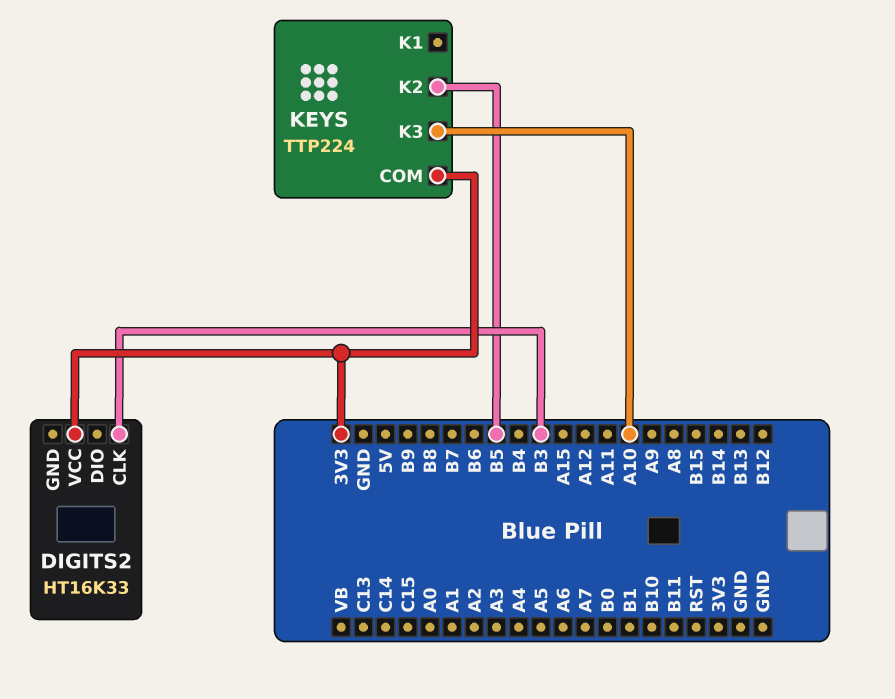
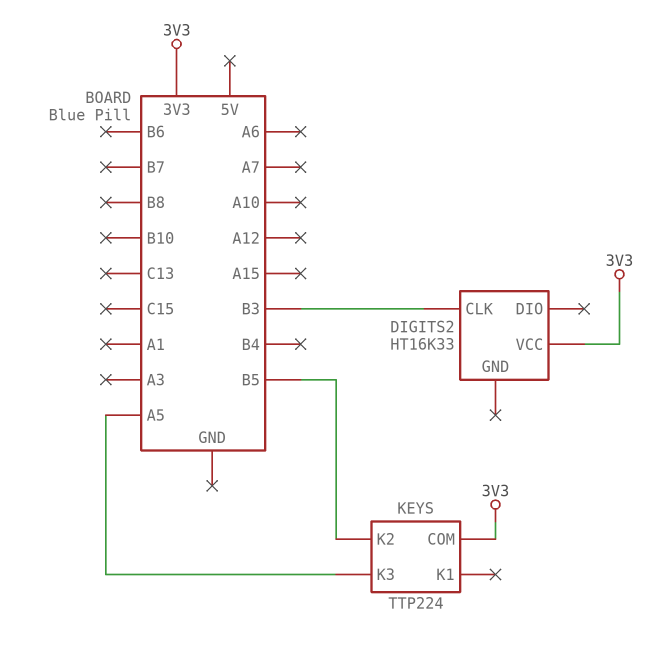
KEYS pin K3: A10 -> A5

